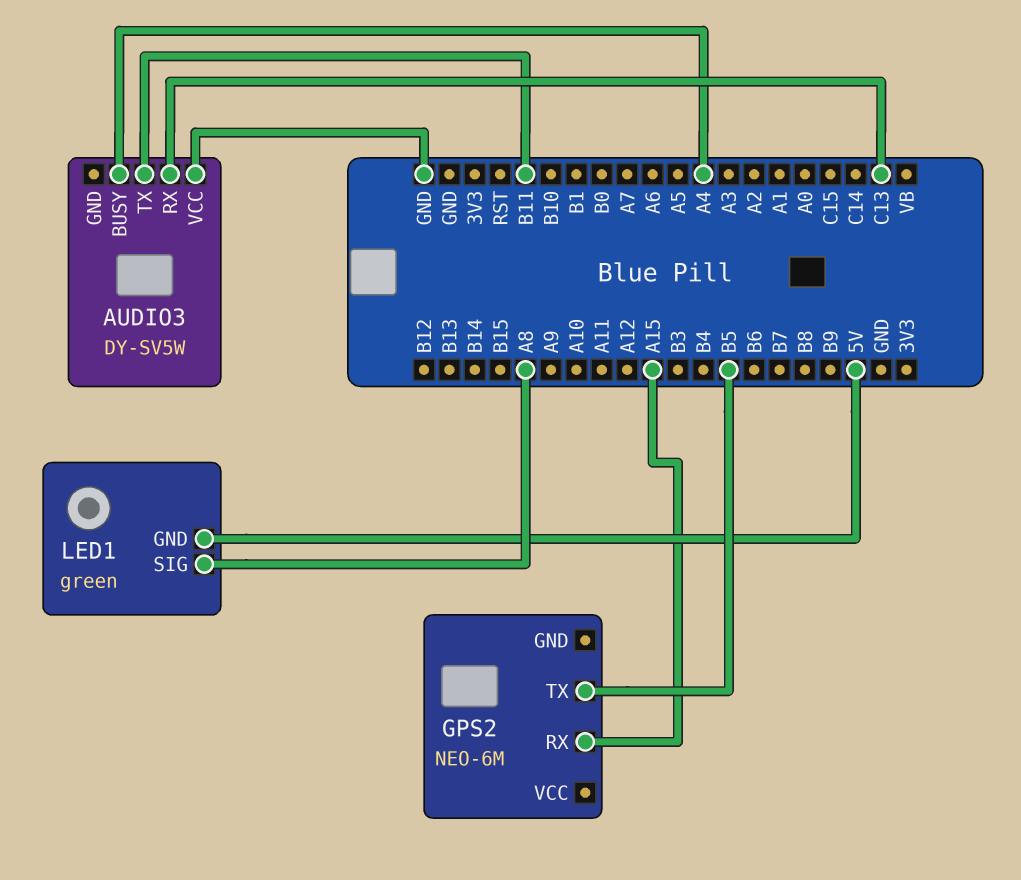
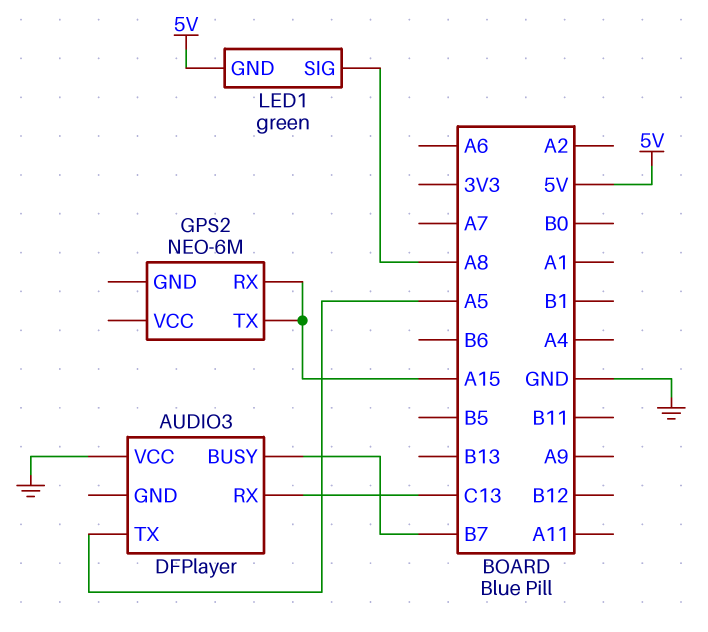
AUDIO3: DY-SV5W -> DFPlayer
AUDIO3 pin BUSY: A4 -> B7
AUDIO3 pin TX: B11 -> A5
GPS2 pin TX: B5 -> A15

